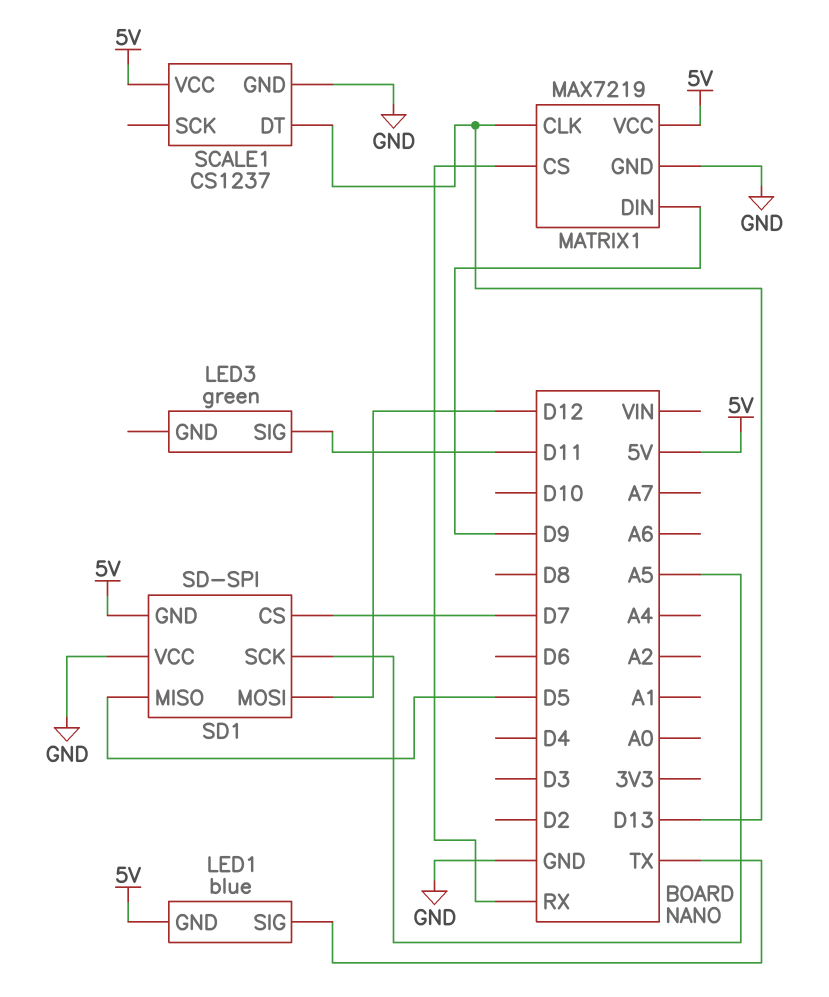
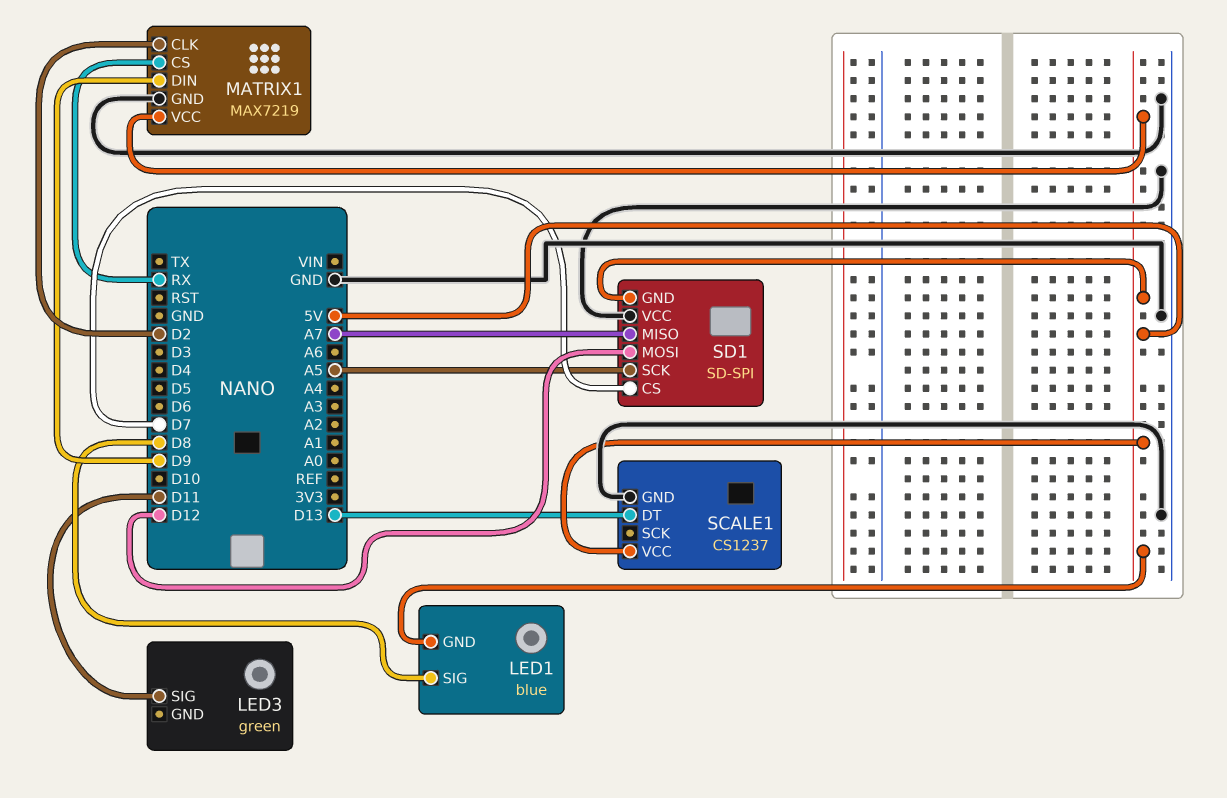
LED1 pin SIG: TX -> D8
MATRIX1 pin CLK: D13 -> D2
SD1 pin MISO: D5 -> A7

